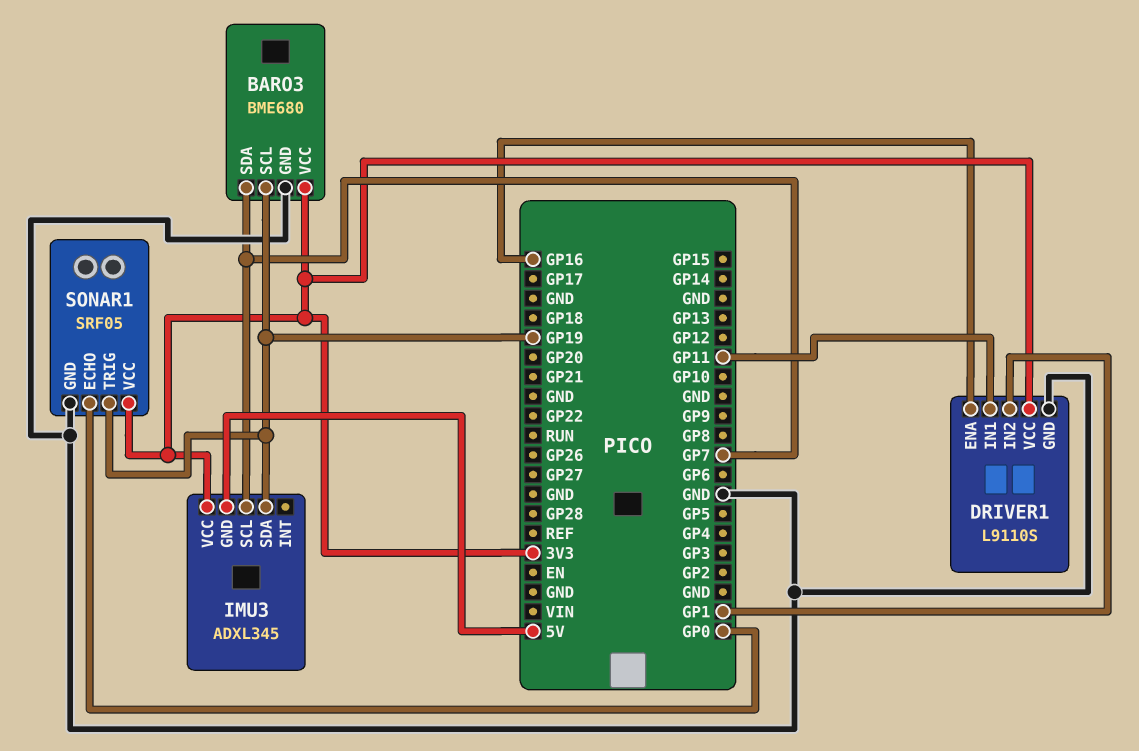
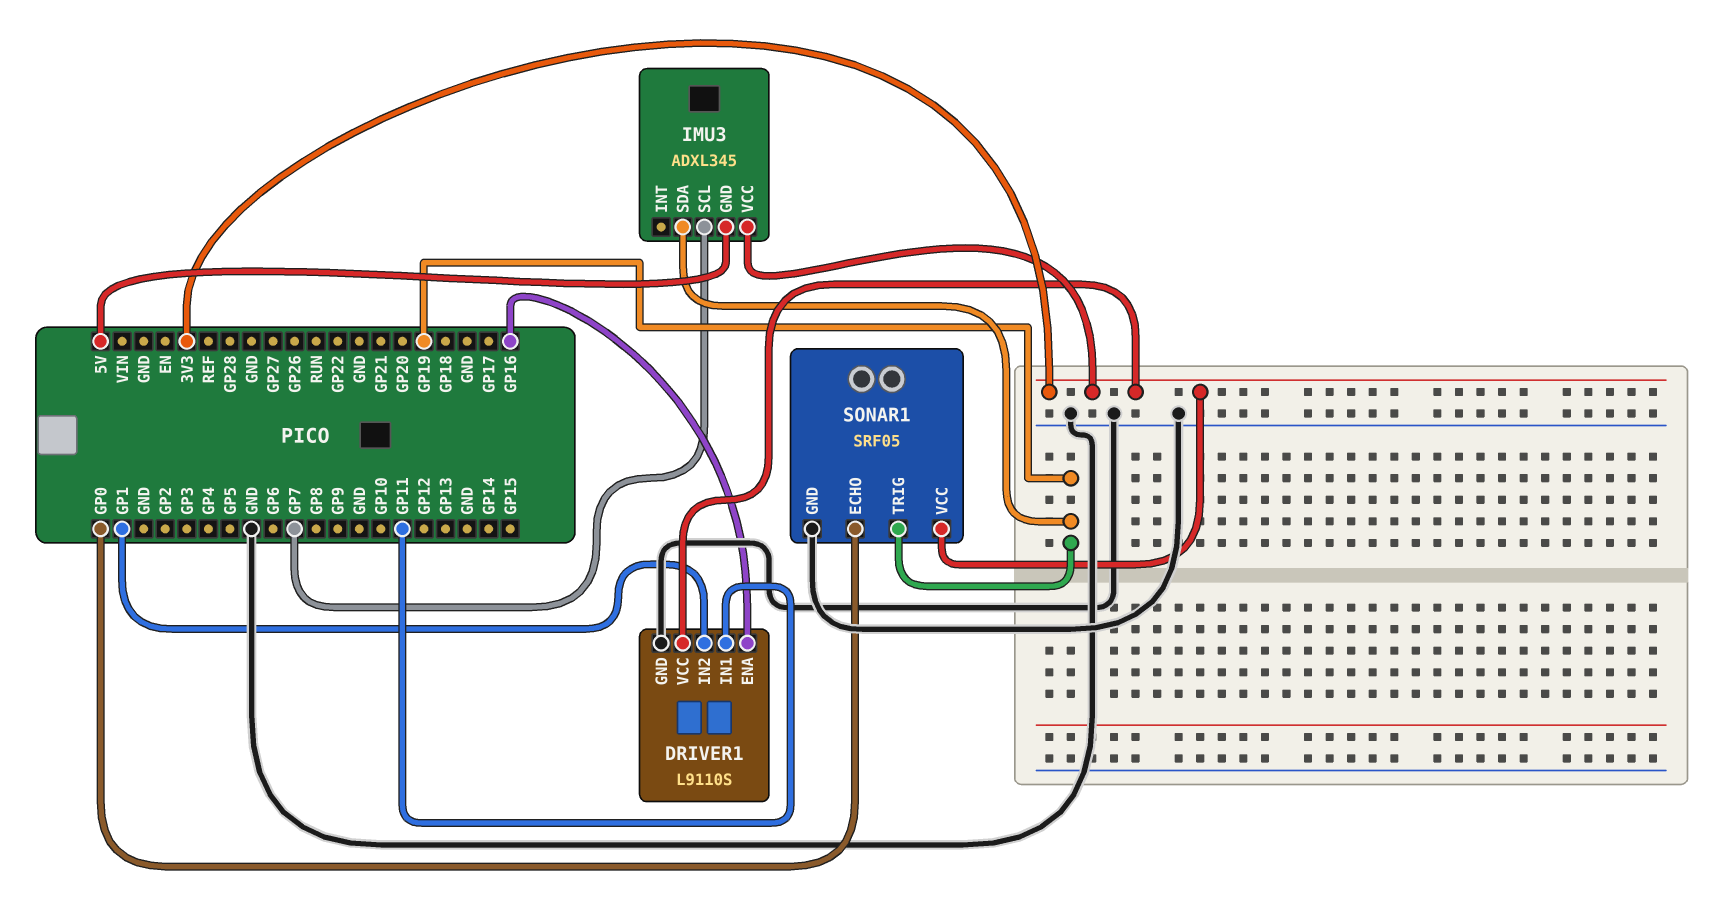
BARO3: BME680 -> none
BARO3 pin GND: GND -> none
BARO3 pin SCL: GP19 -> none
BARO3 pin SDA: GP7 -> none
BARO3 pin VCC: 3V3 -> none

